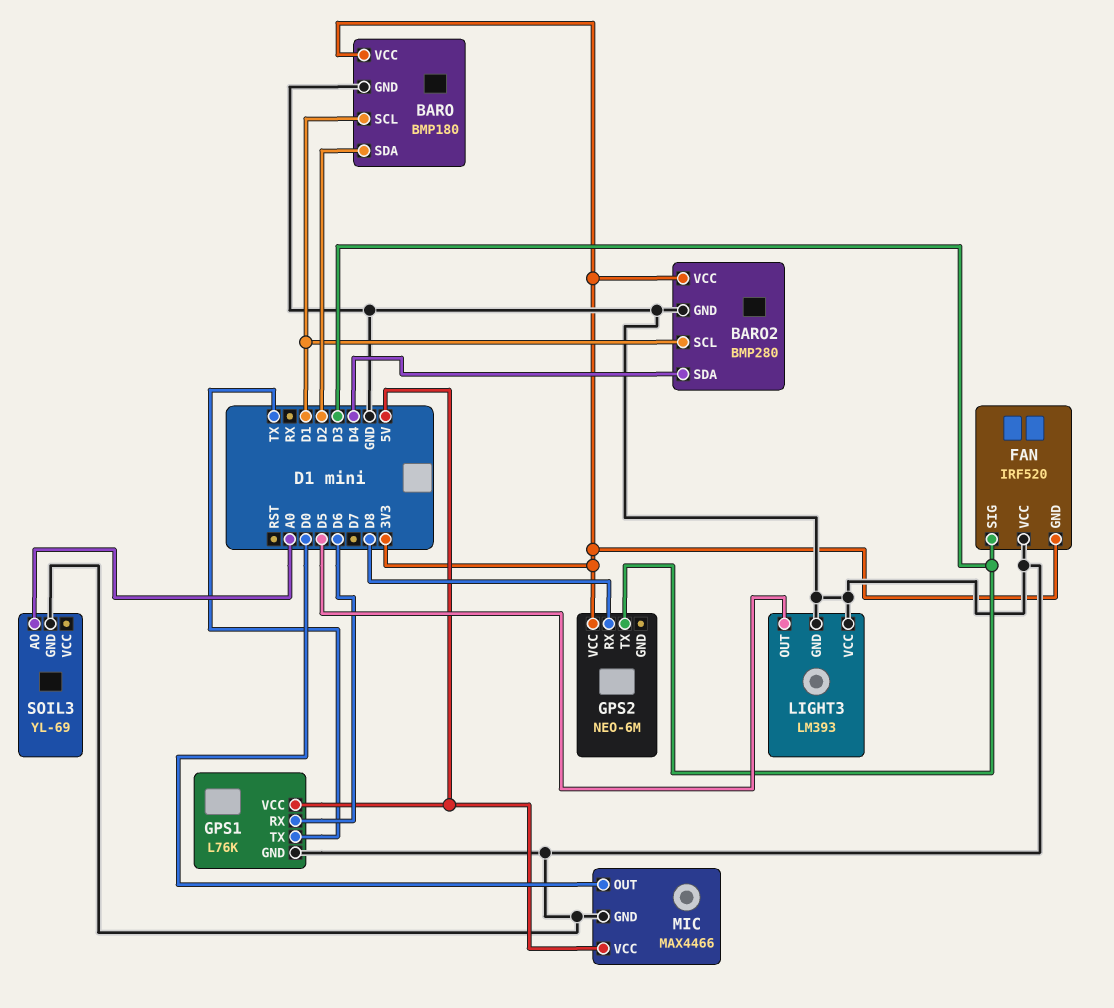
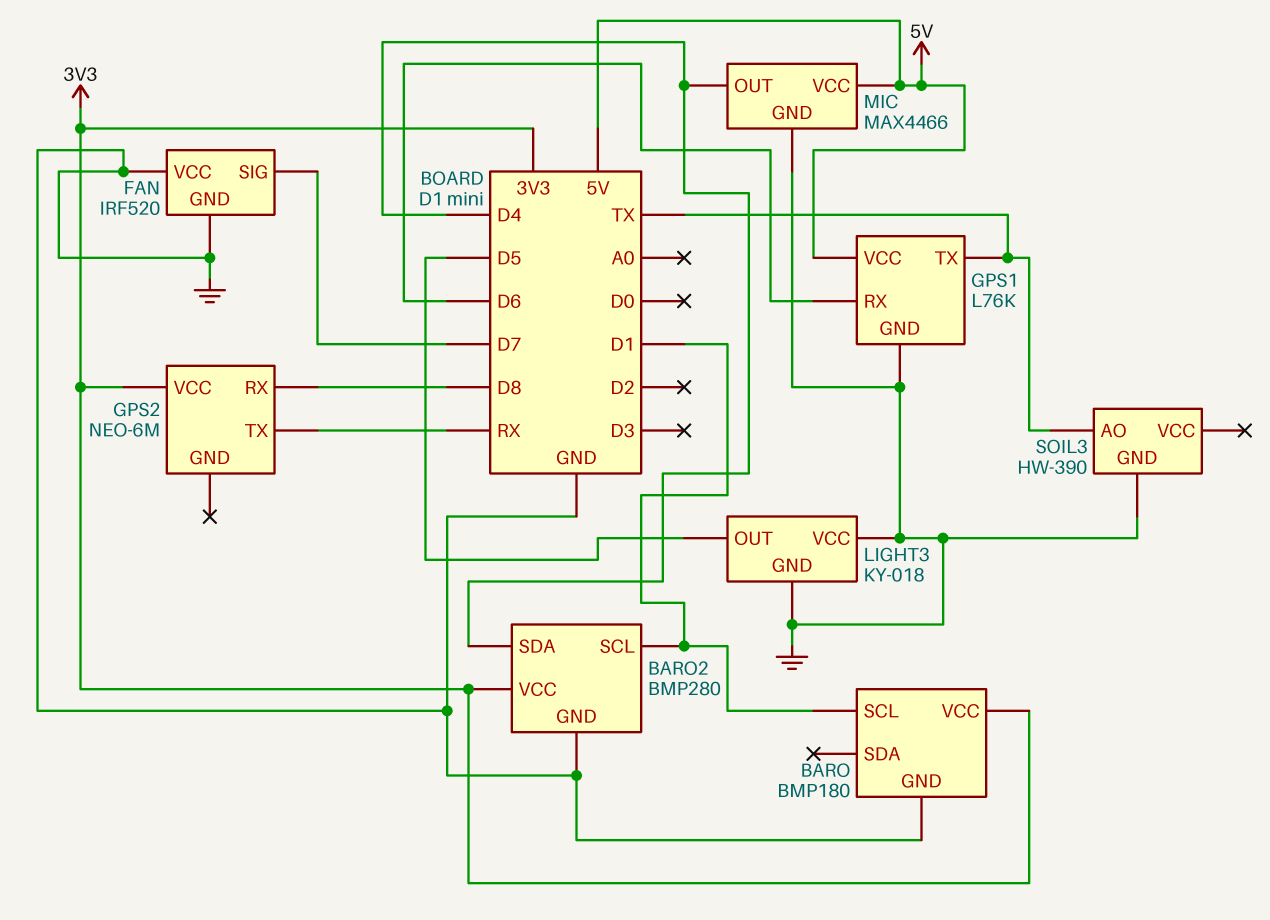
BARO pin SDA: D2 -> none
FAN pin GND: 3V3 -> GND
FAN pin SIG: D3 -> D7
GPS2 pin TX: D3 -> RX
LIGHT3: LM393 -> KY-018
MIC pin OUT: D0 -> D4
SOIL3: YL-69 -> HW-390
SOIL3 pin AO: A0 -> TX

